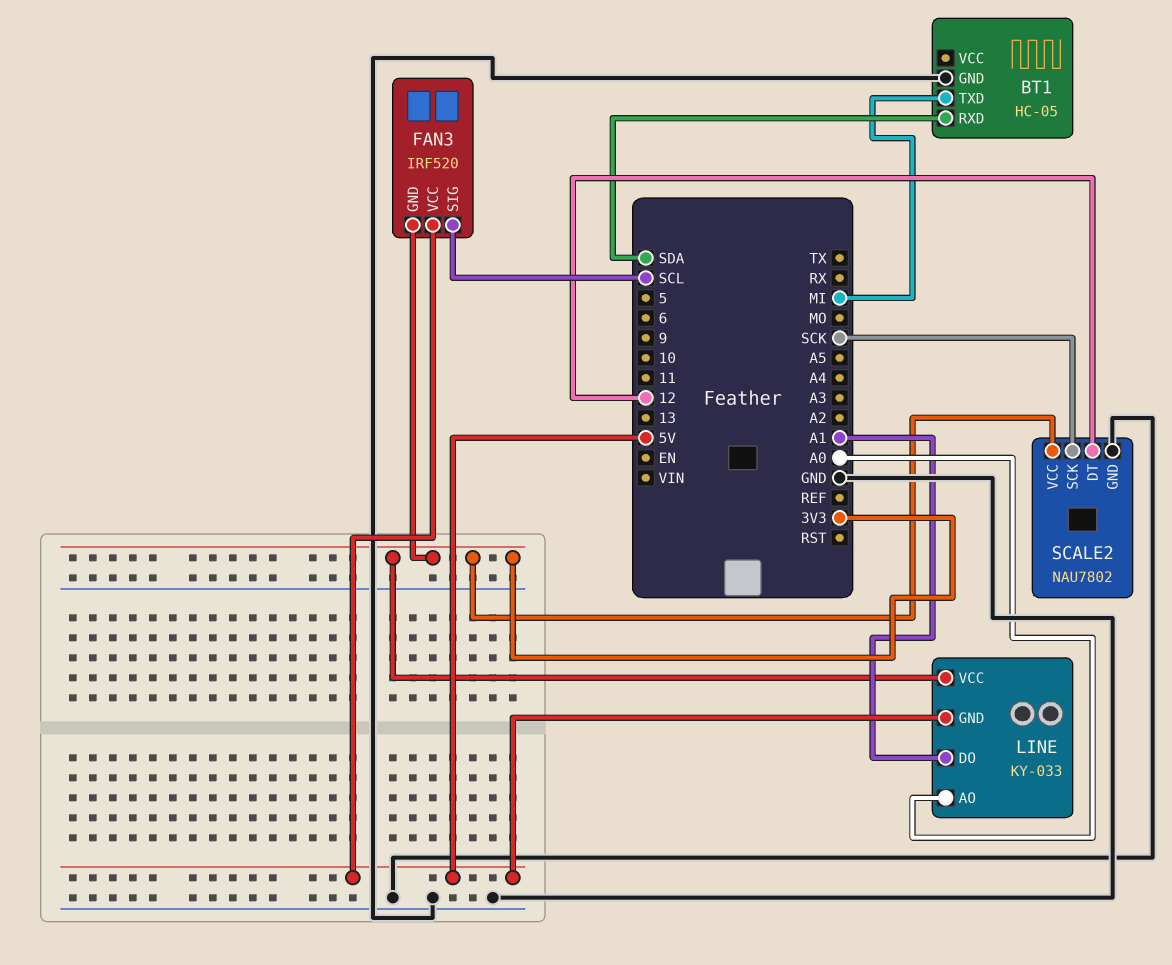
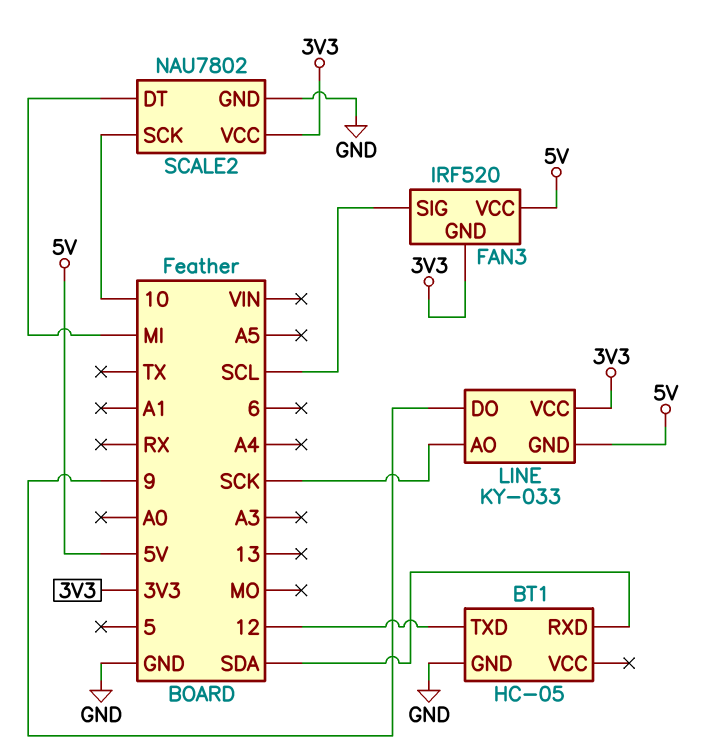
BT1 pin TXD: MI -> 12
LINE pin AO: A0 -> SCK
LINE pin DO: A1 -> 9
SCALE2 pin DT: 12 -> MI
SCALE2 pin SCK: SCK -> 10

